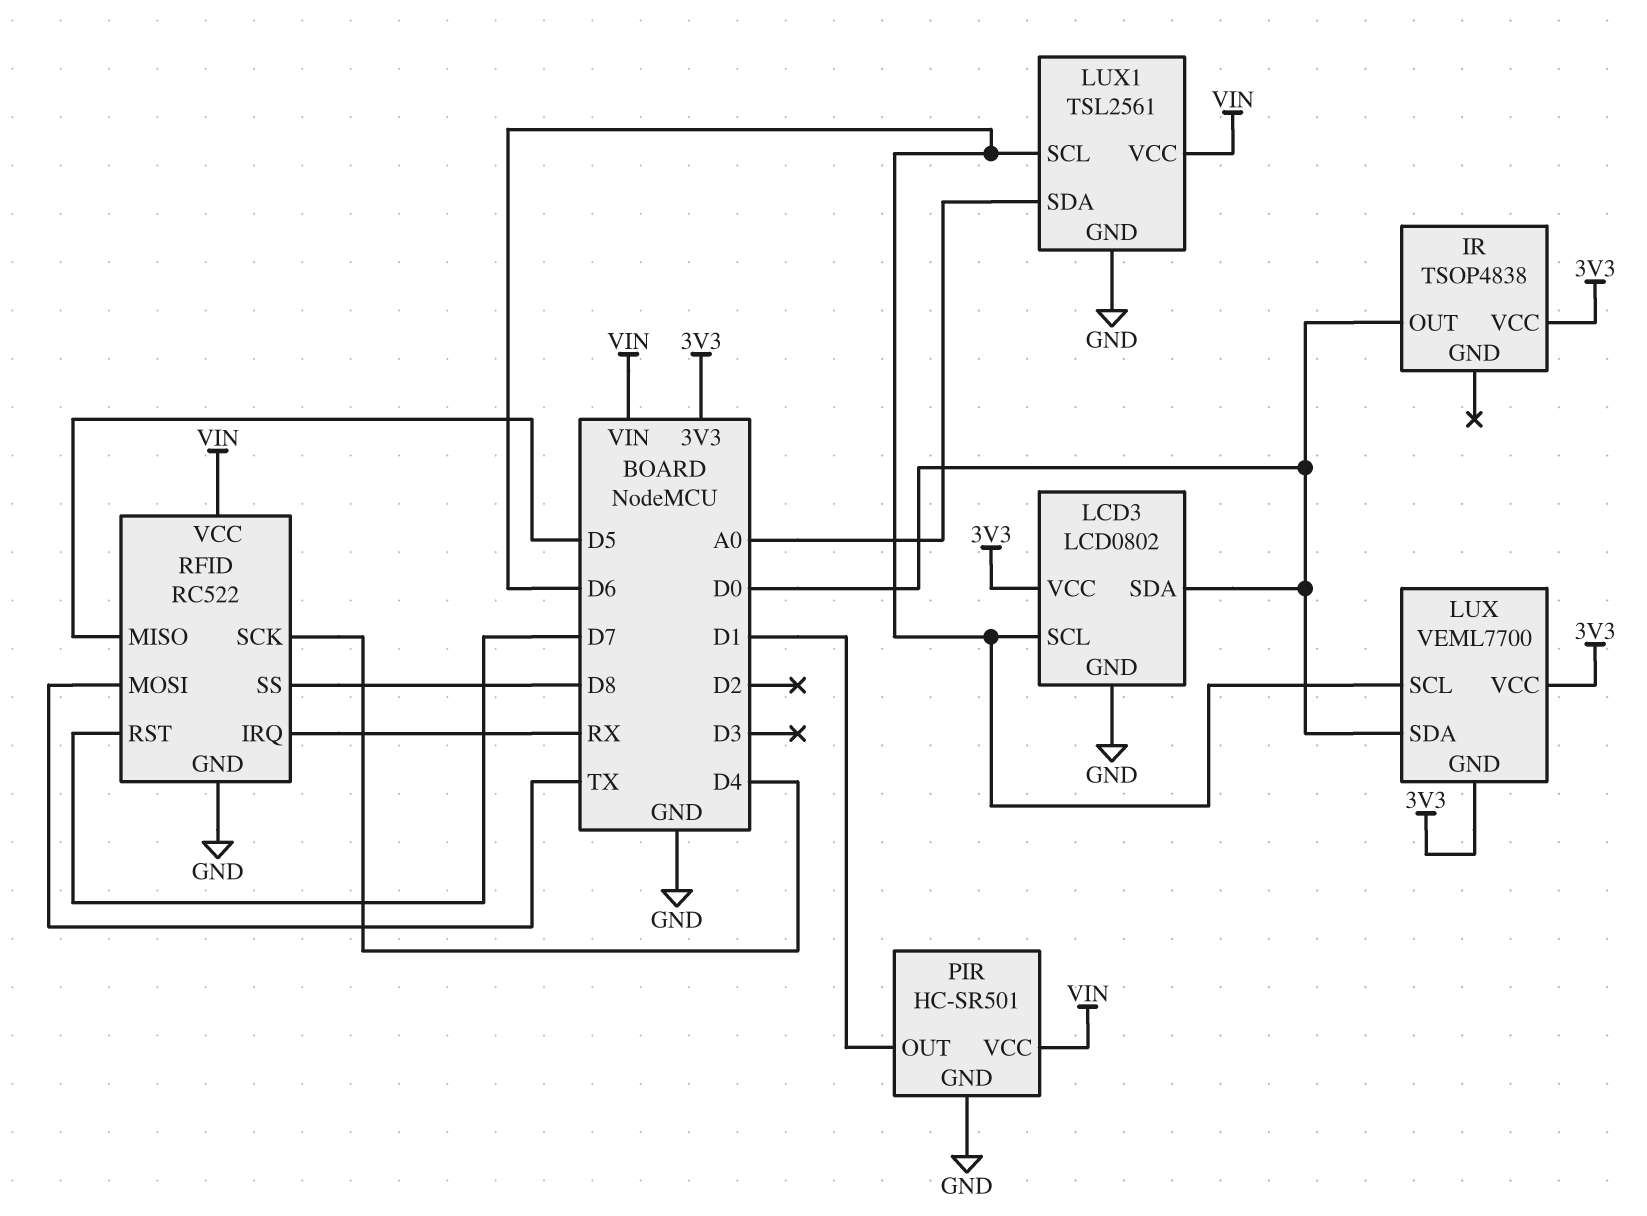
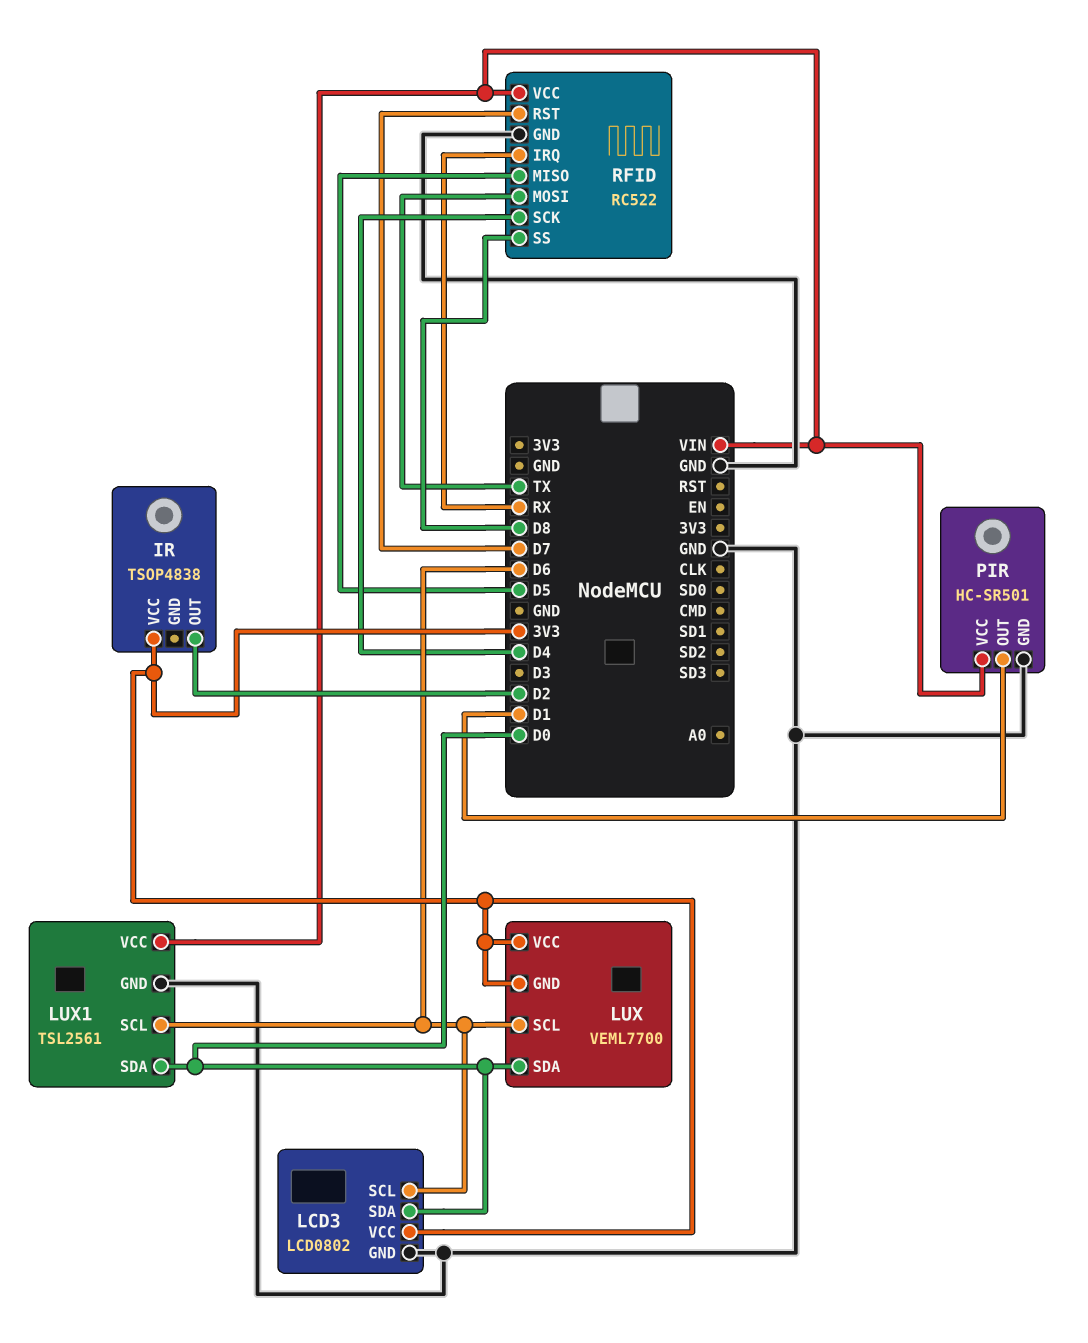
IR pin OUT: D0 -> D2
LUX1 pin SDA: A0 -> D0

